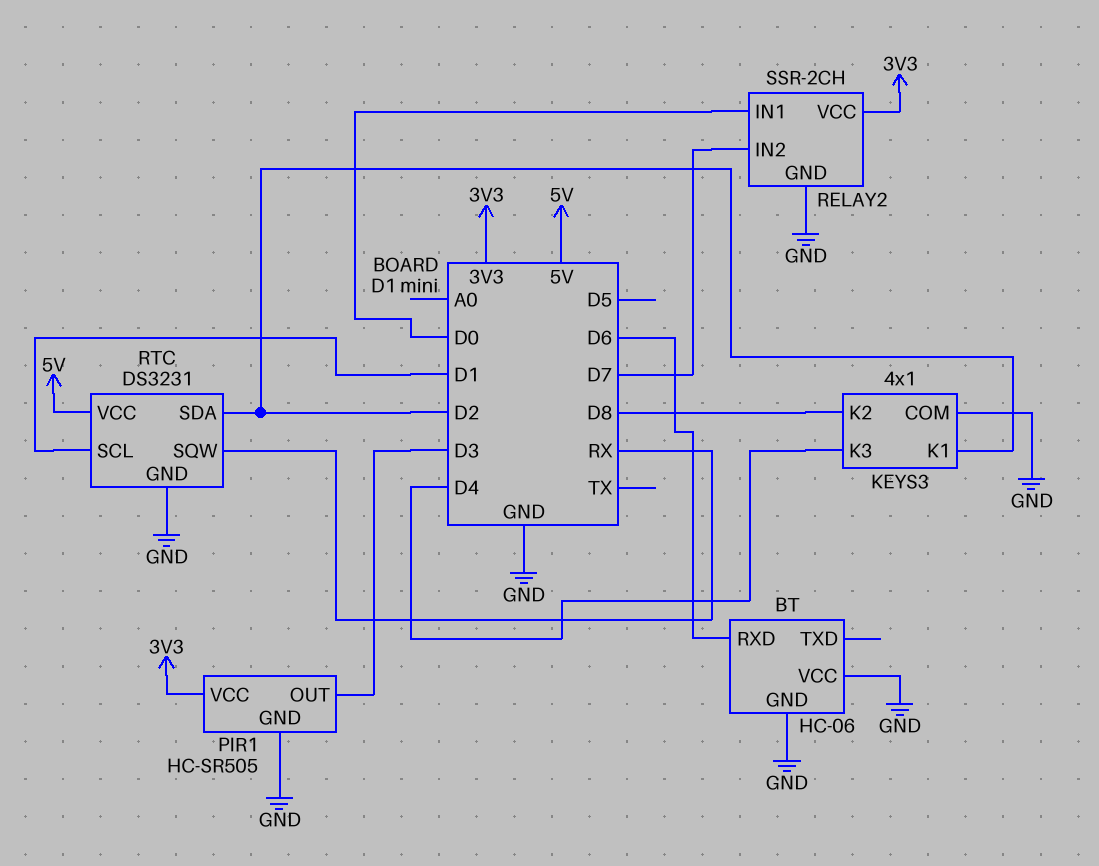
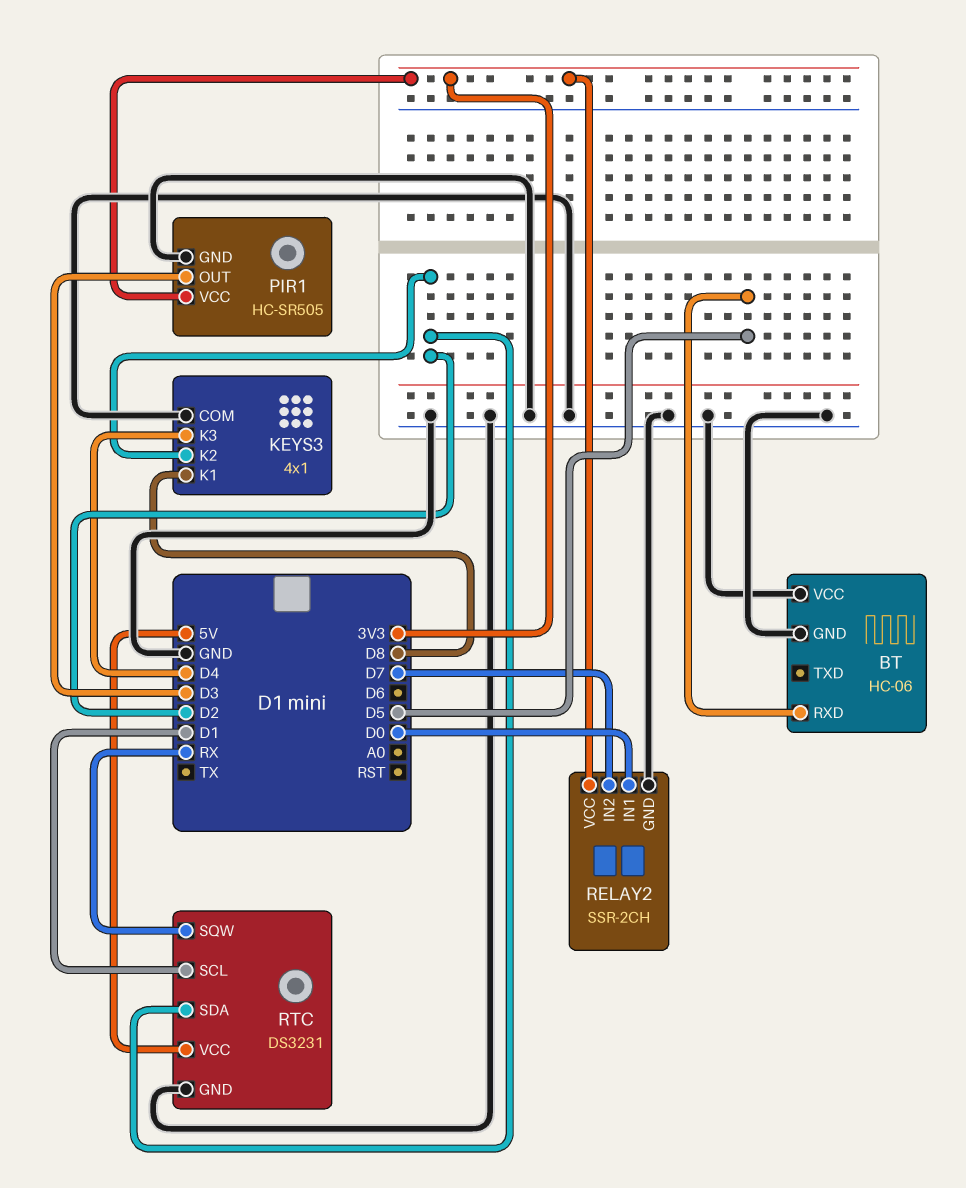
BT pin RXD: D6 -> D5
KEYS3 pin K1: D2 -> D8
KEYS3 pin K2: D8 -> D2

